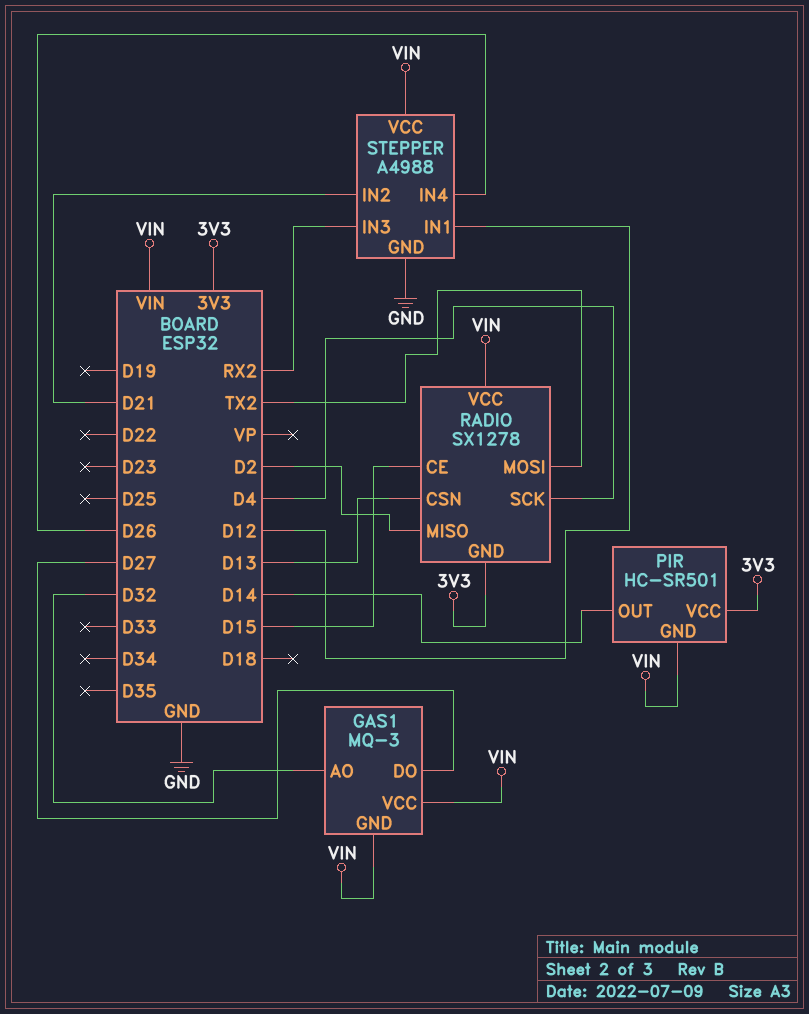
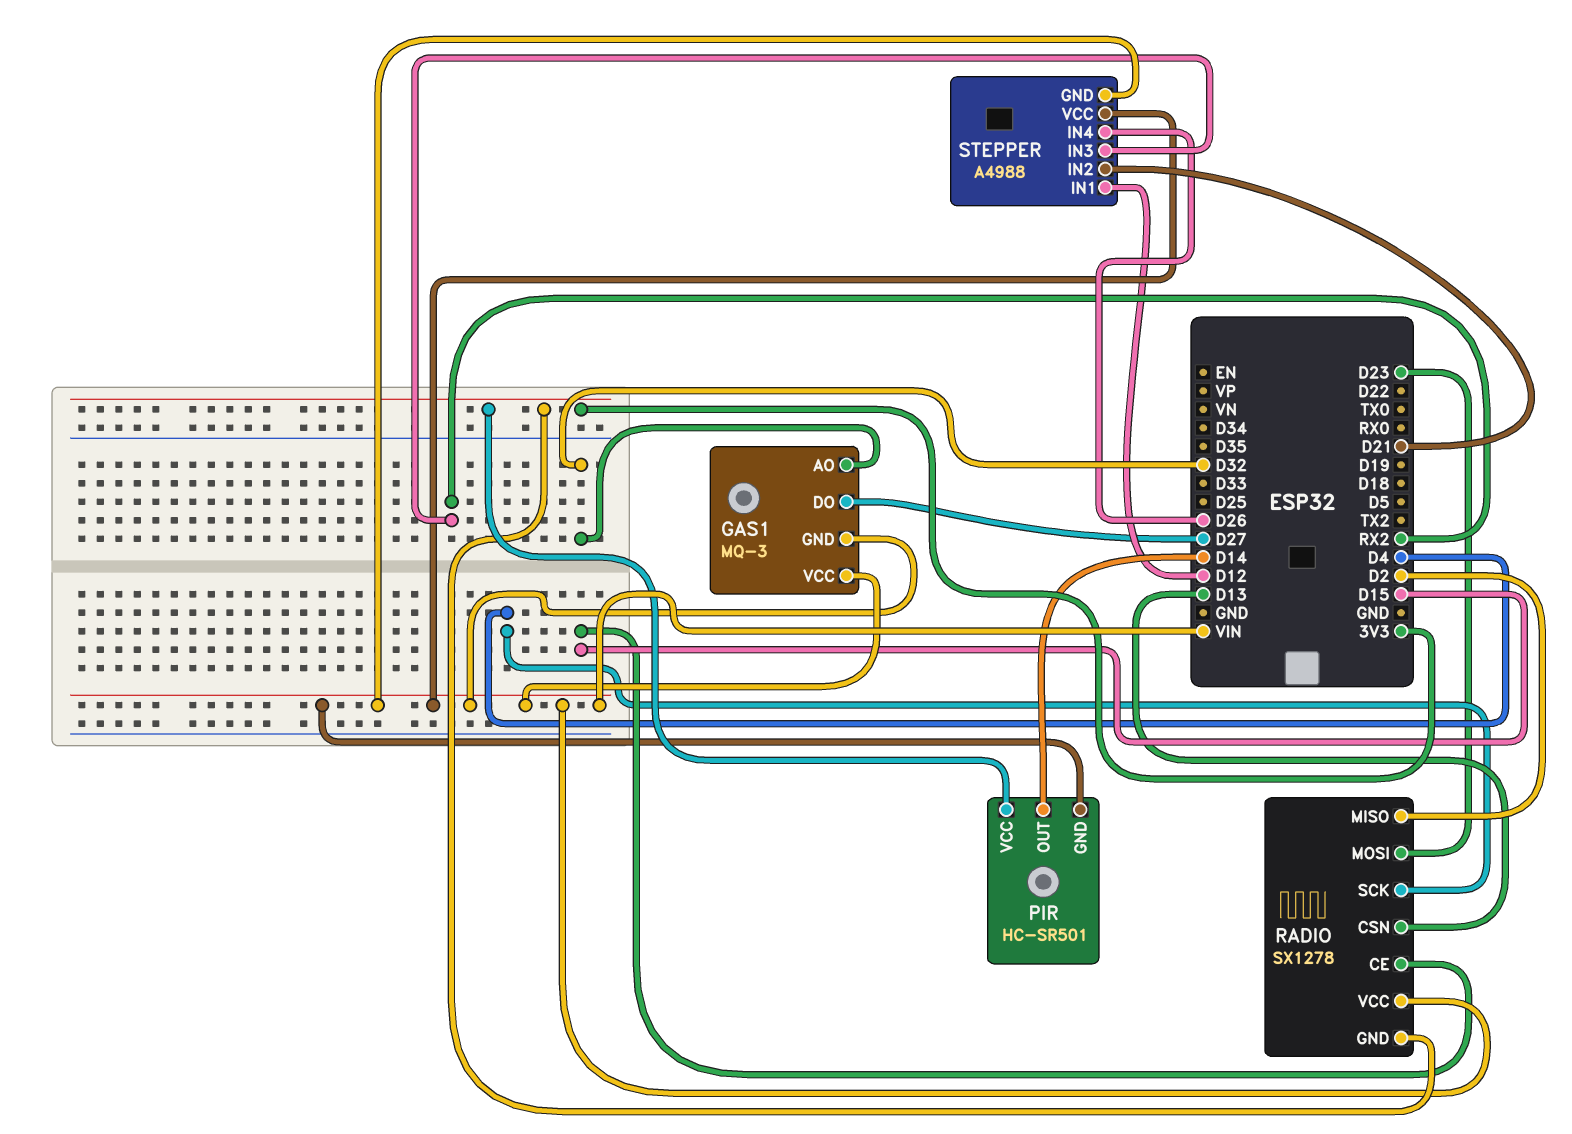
RADIO pin MOSI: TX2 -> D23
STEPPER pin GND: GND -> VIN

